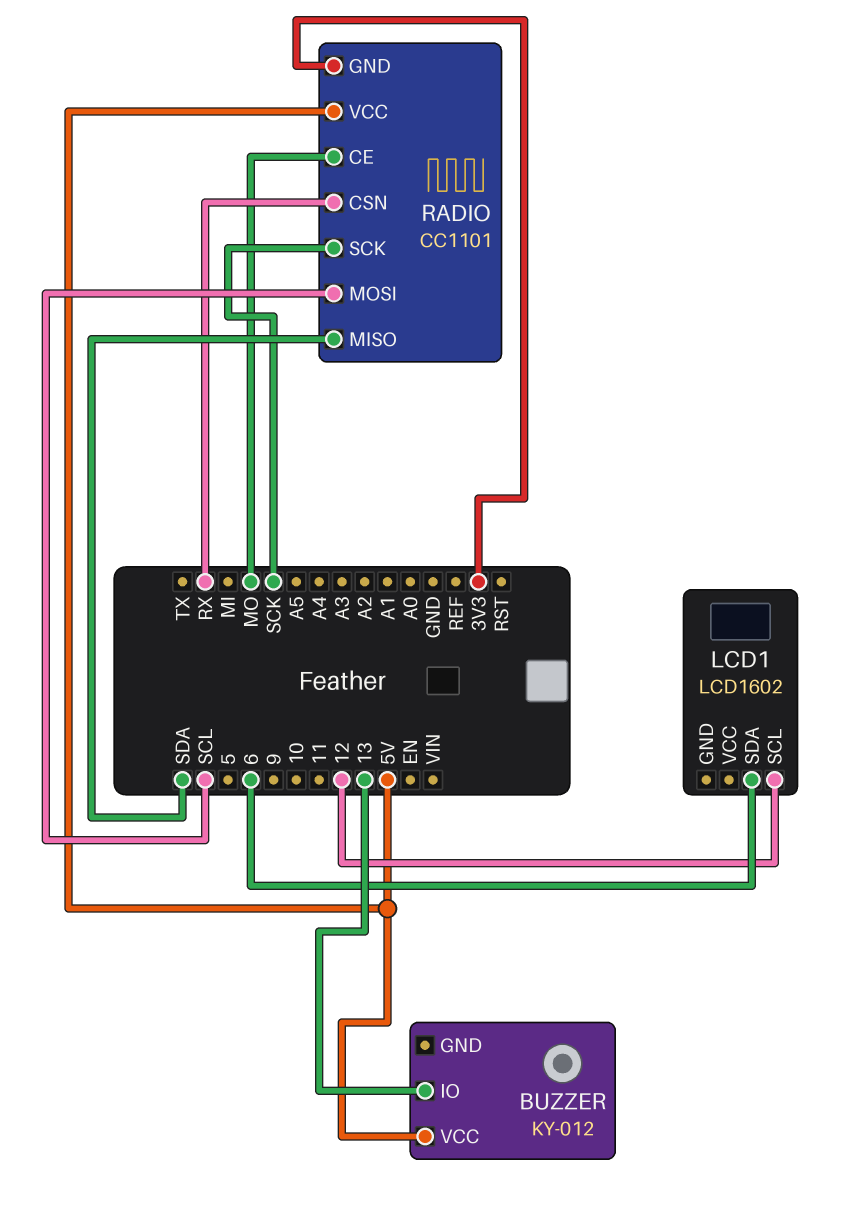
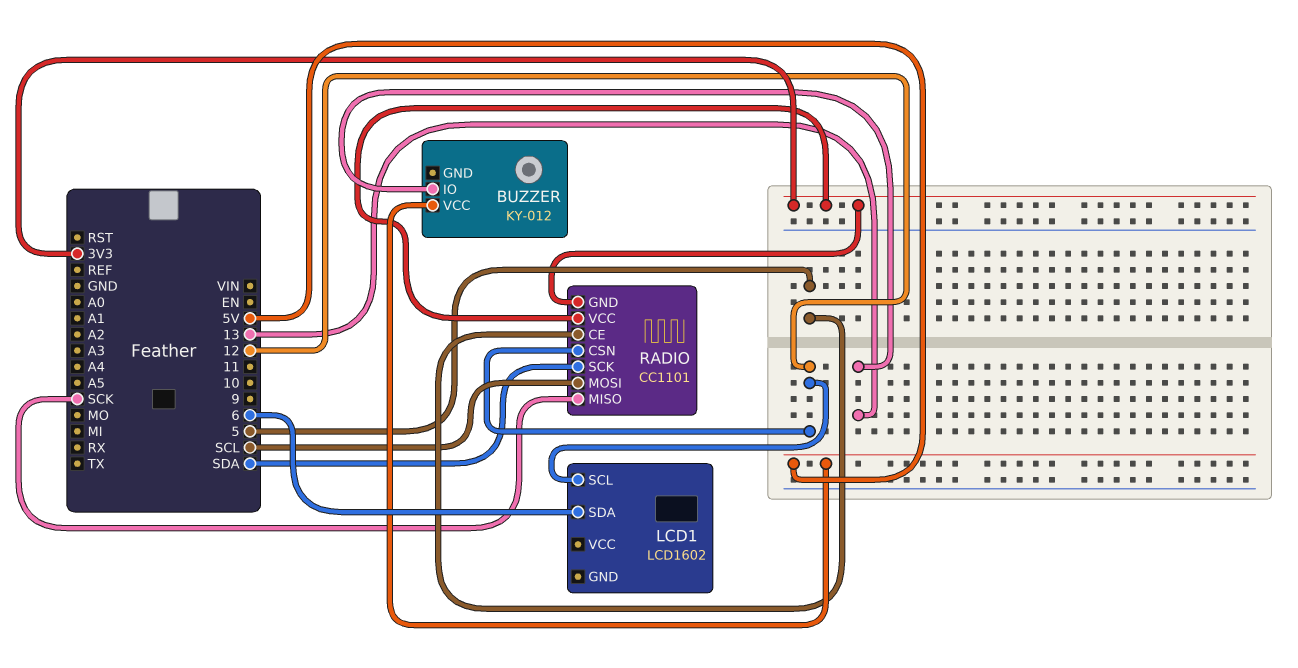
RADIO pin CE: MO -> 5
RADIO pin CSN: RX -> 12
RADIO pin MISO: SDA -> SCK
RADIO pin SCK: SCK -> SDA
RADIO pin VCC: 5V -> 3V3

